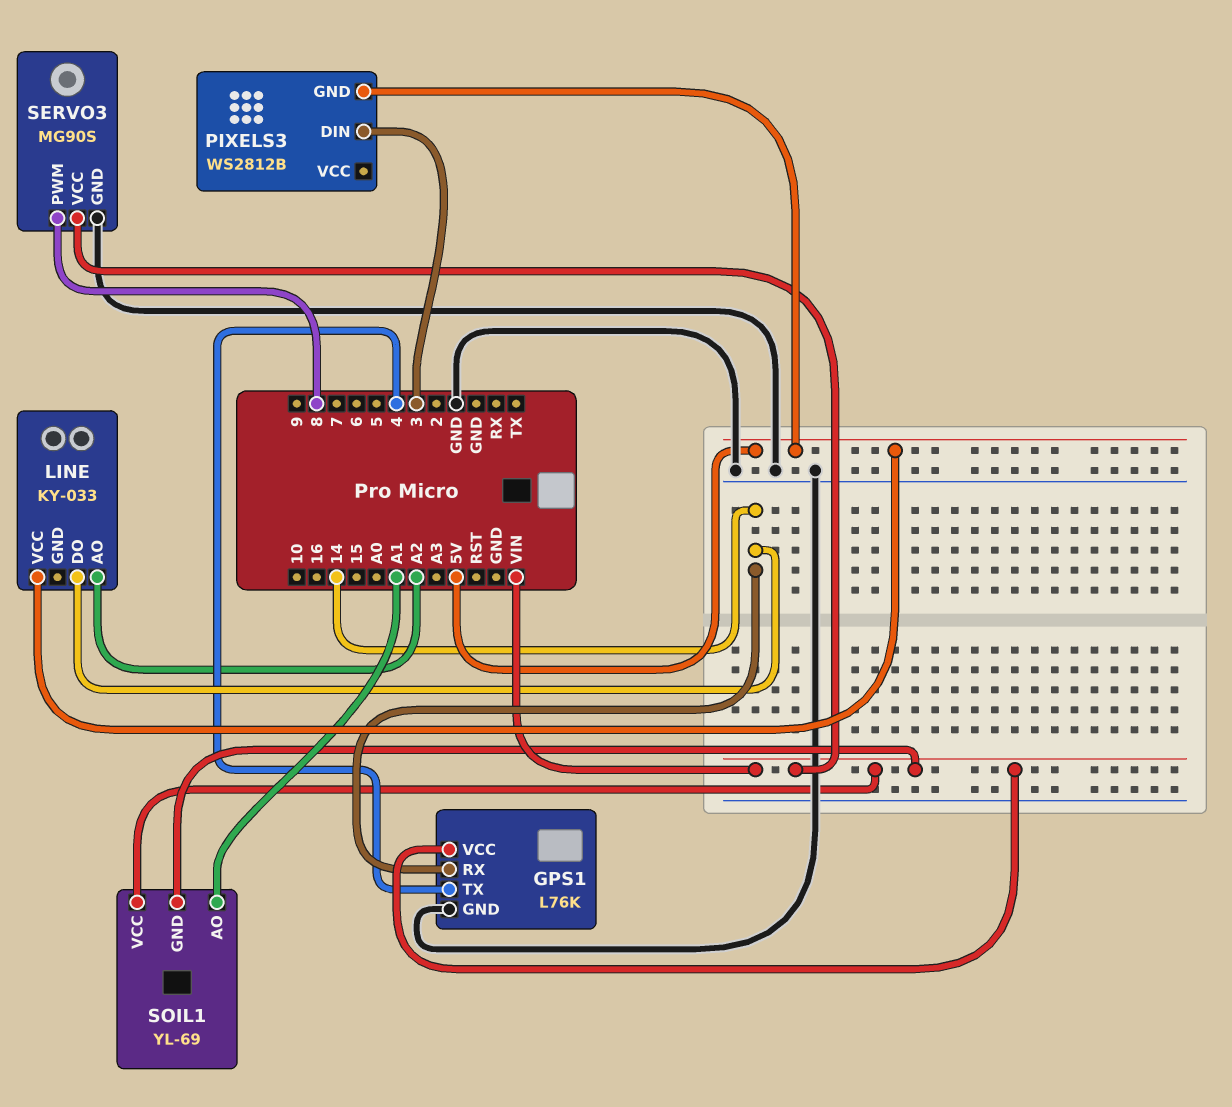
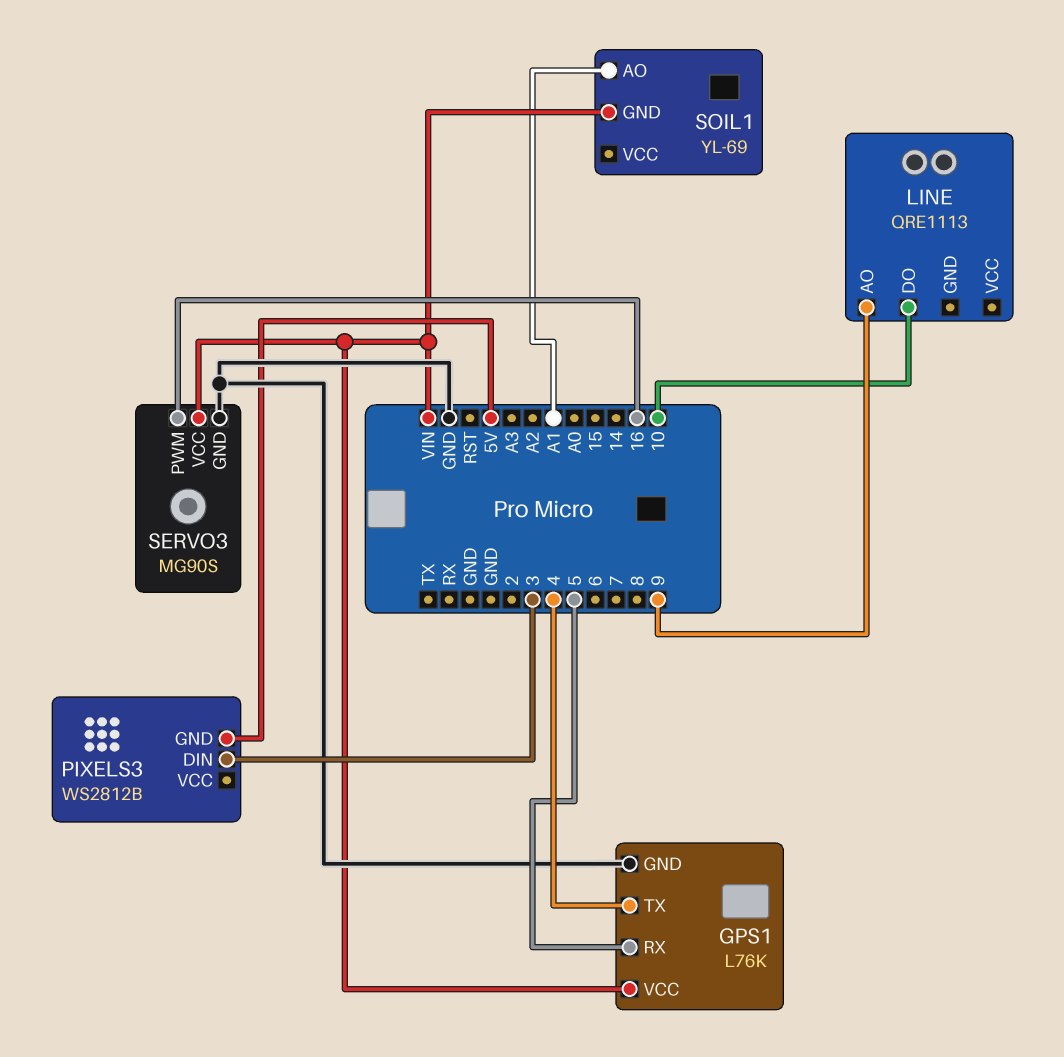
GPS1 pin RX: 14 -> 5
LINE: KY-033 -> QRE1113
LINE pin AO: A2 -> 9
LINE pin DO: 14 -> 10
LINE pin VCC: 5V -> none
SERVO3 pin PWM: 8 -> 16
SOIL1 pin VCC: VIN -> none

